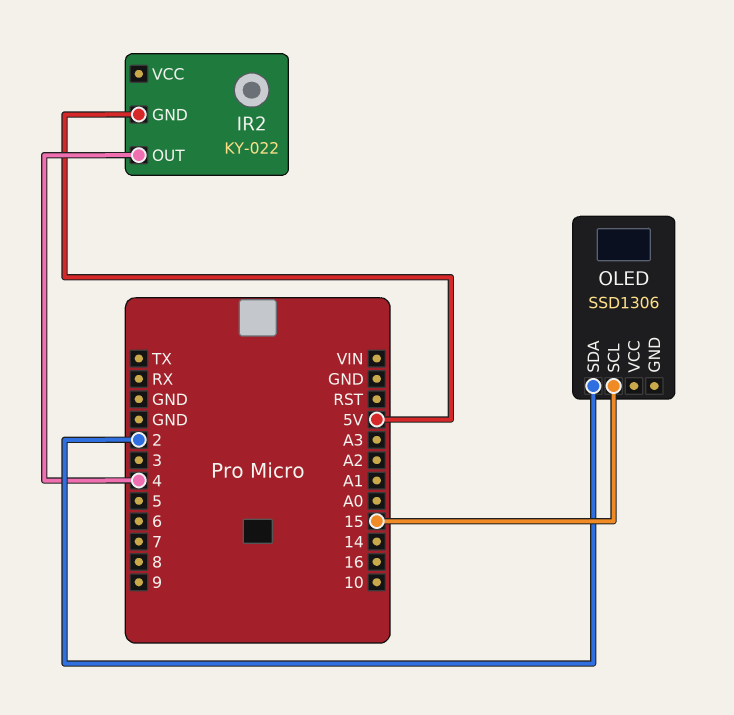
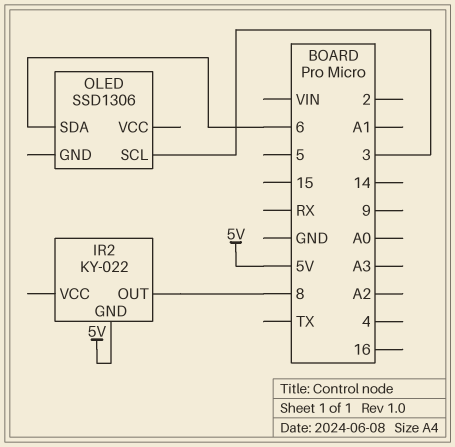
IR2 pin OUT: 4 -> 8
OLED pin SCL: 15 -> 3
OLED pin SDA: 2 -> 6

